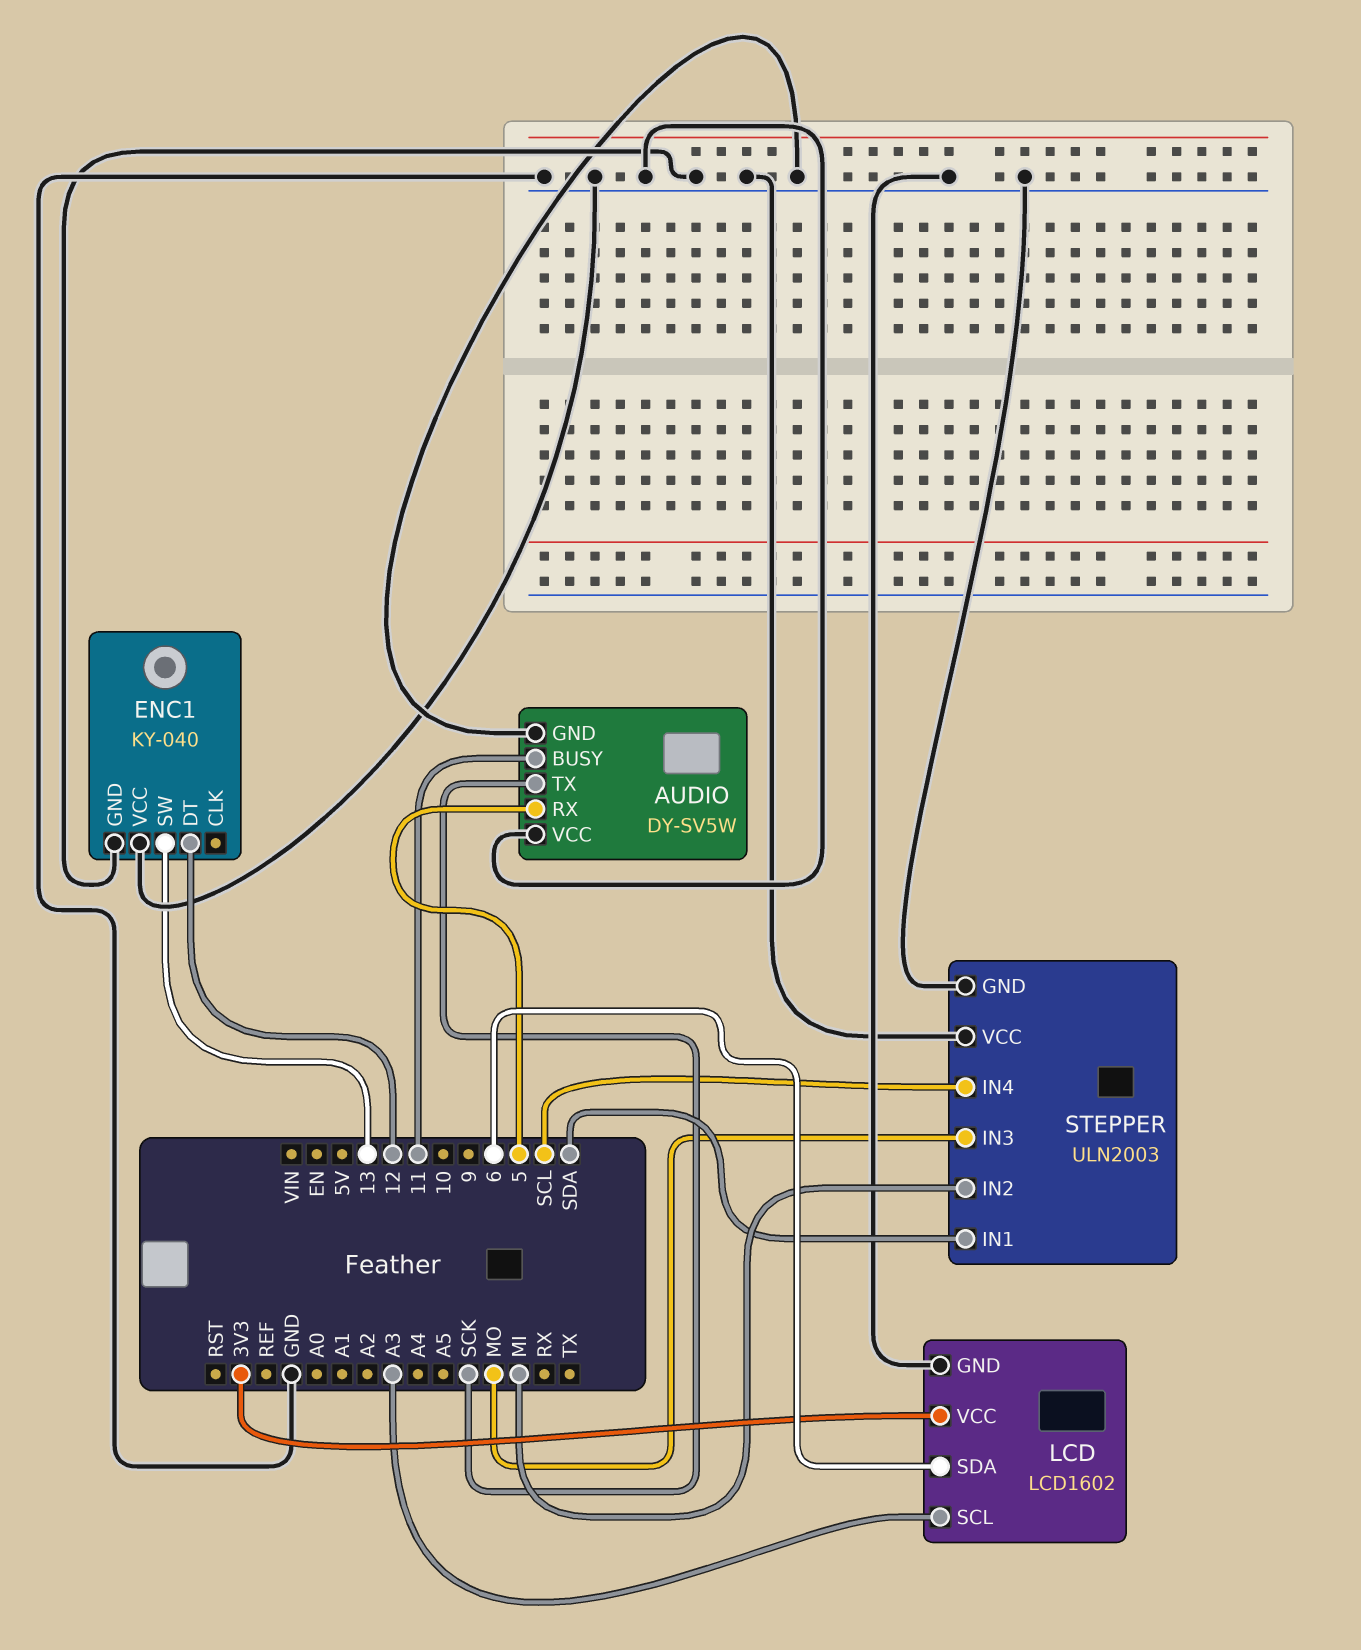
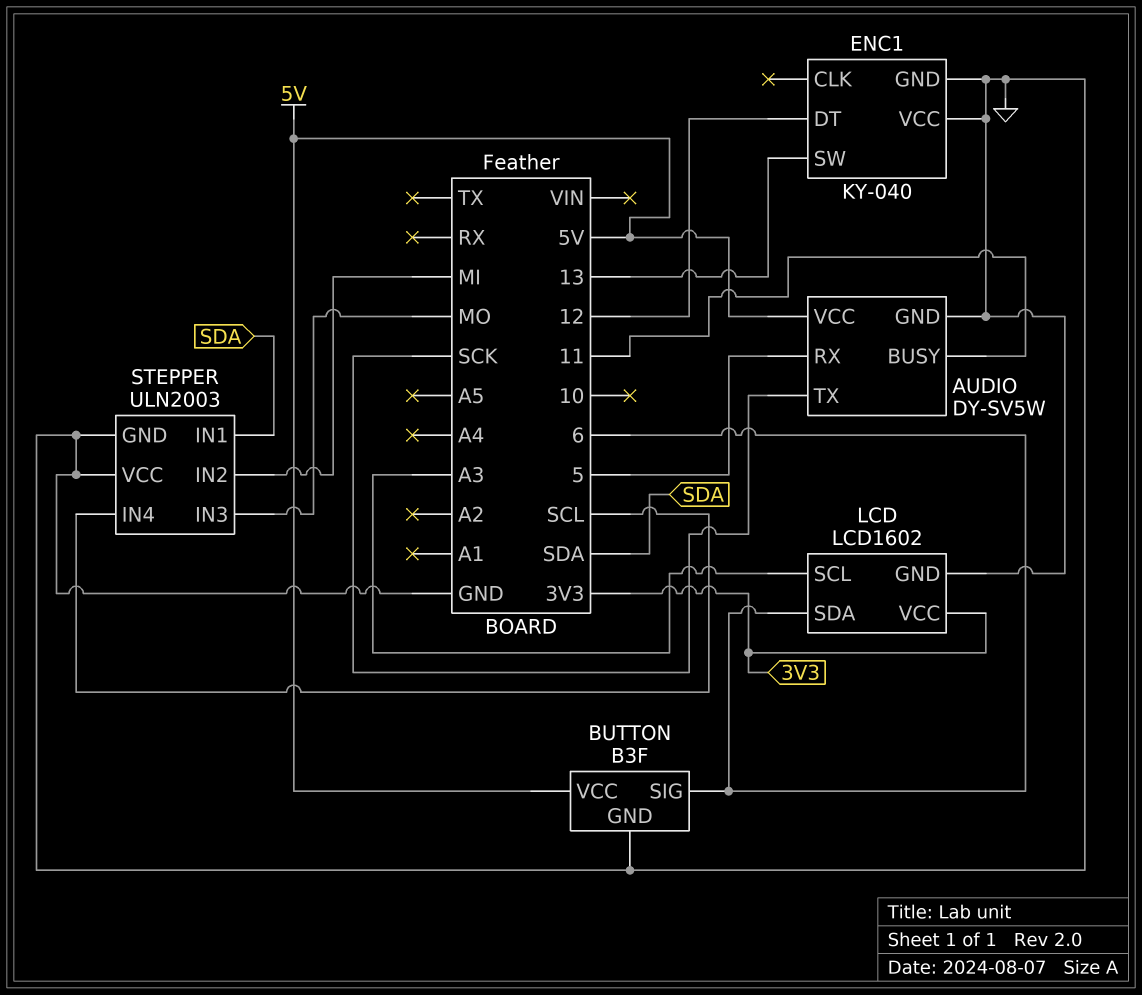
AUDIO pin VCC: GND -> 5V
BUTTON: none -> B3F
BUTTON pin GND: none -> GND
BUTTON pin SIG: none -> 6
BUTTON pin VCC: none -> 5V

